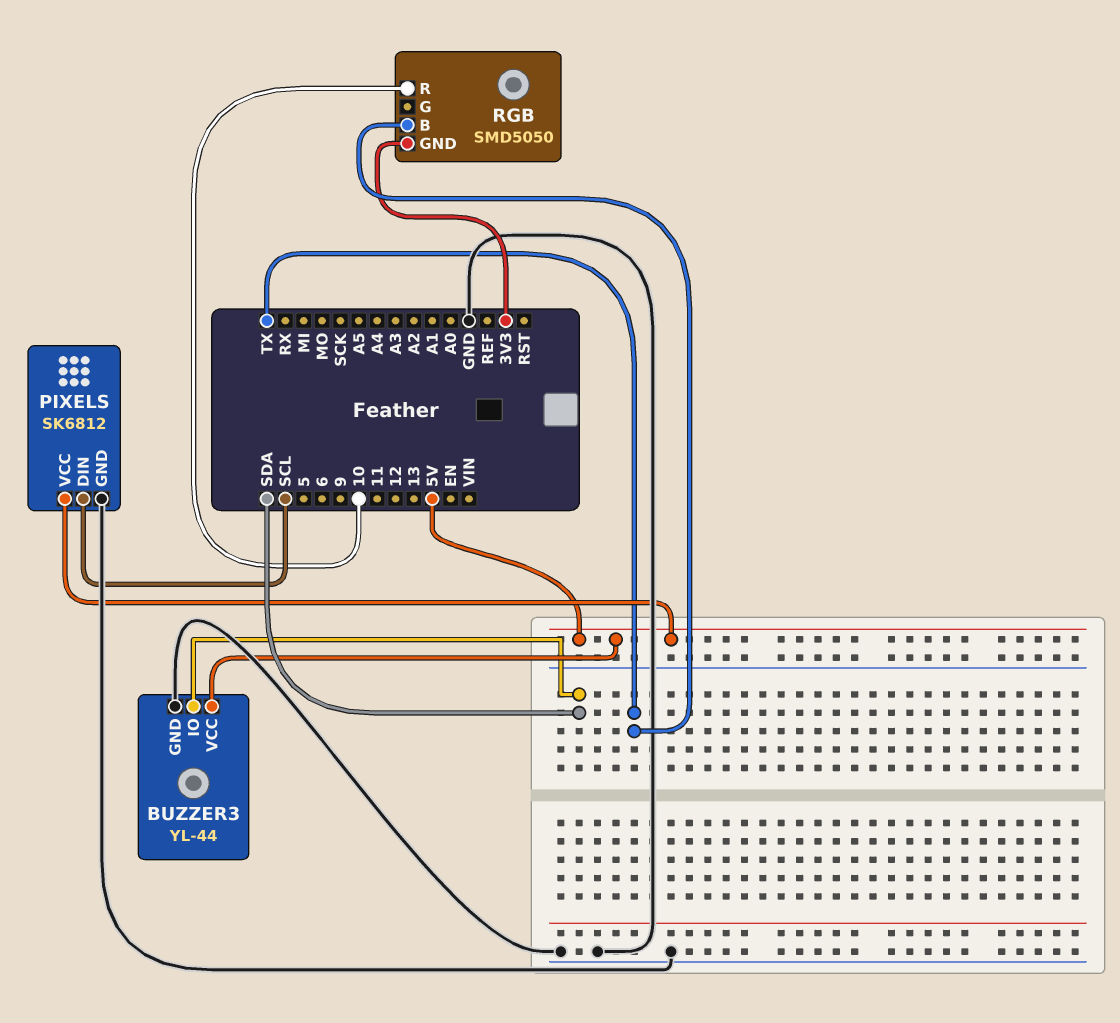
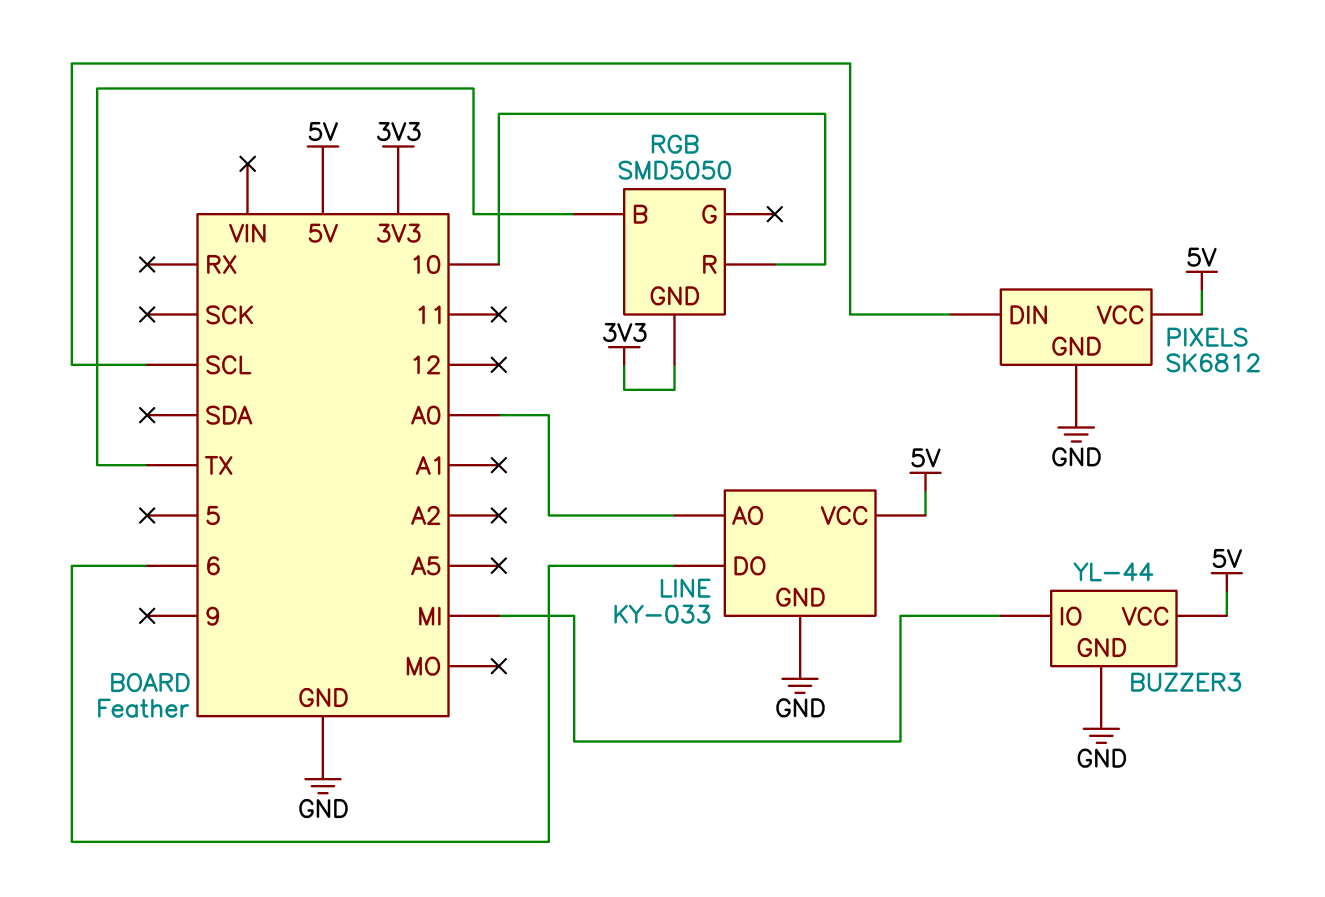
BUZZER3 pin IO: SDA -> MI
LINE: none -> KY-033
LINE pin AO: none -> A0
LINE pin DO: none -> 6
LINE pin GND: none -> GND
LINE pin VCC: none -> 5V

